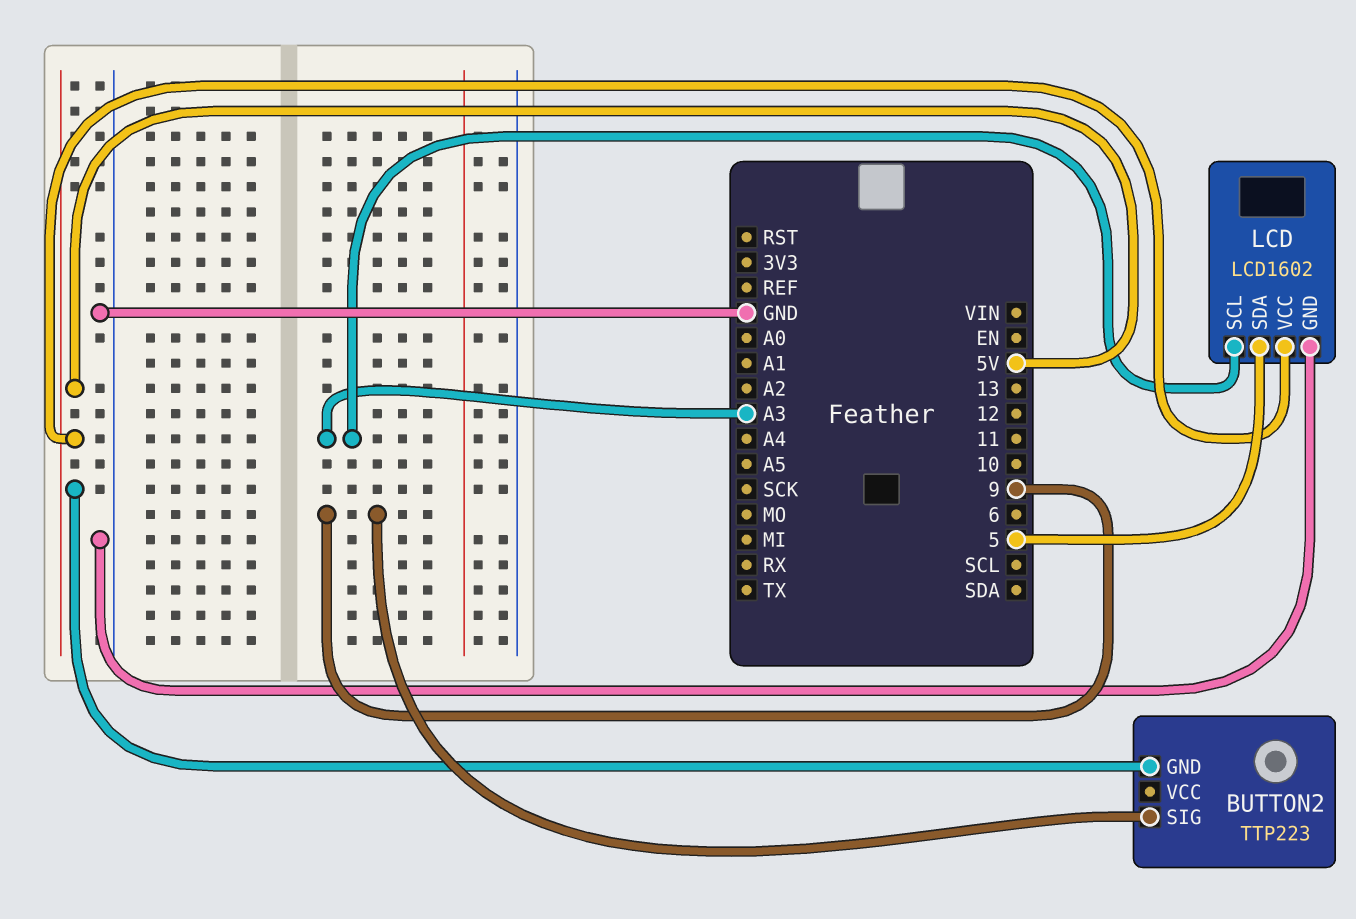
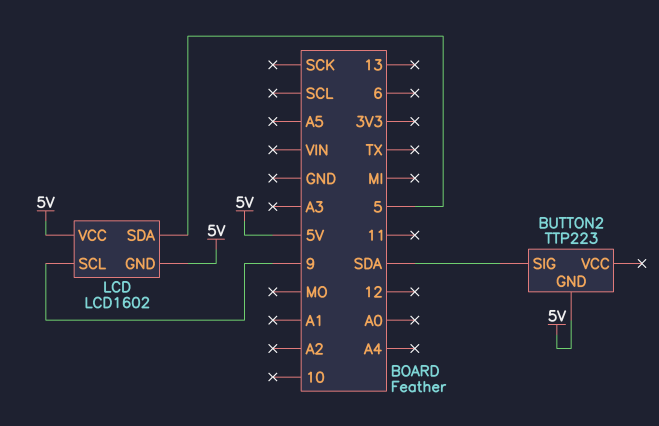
BUTTON2 pin SIG: 9 -> SDA
LCD pin GND: GND -> 5V
LCD pin SCL: A3 -> 9

